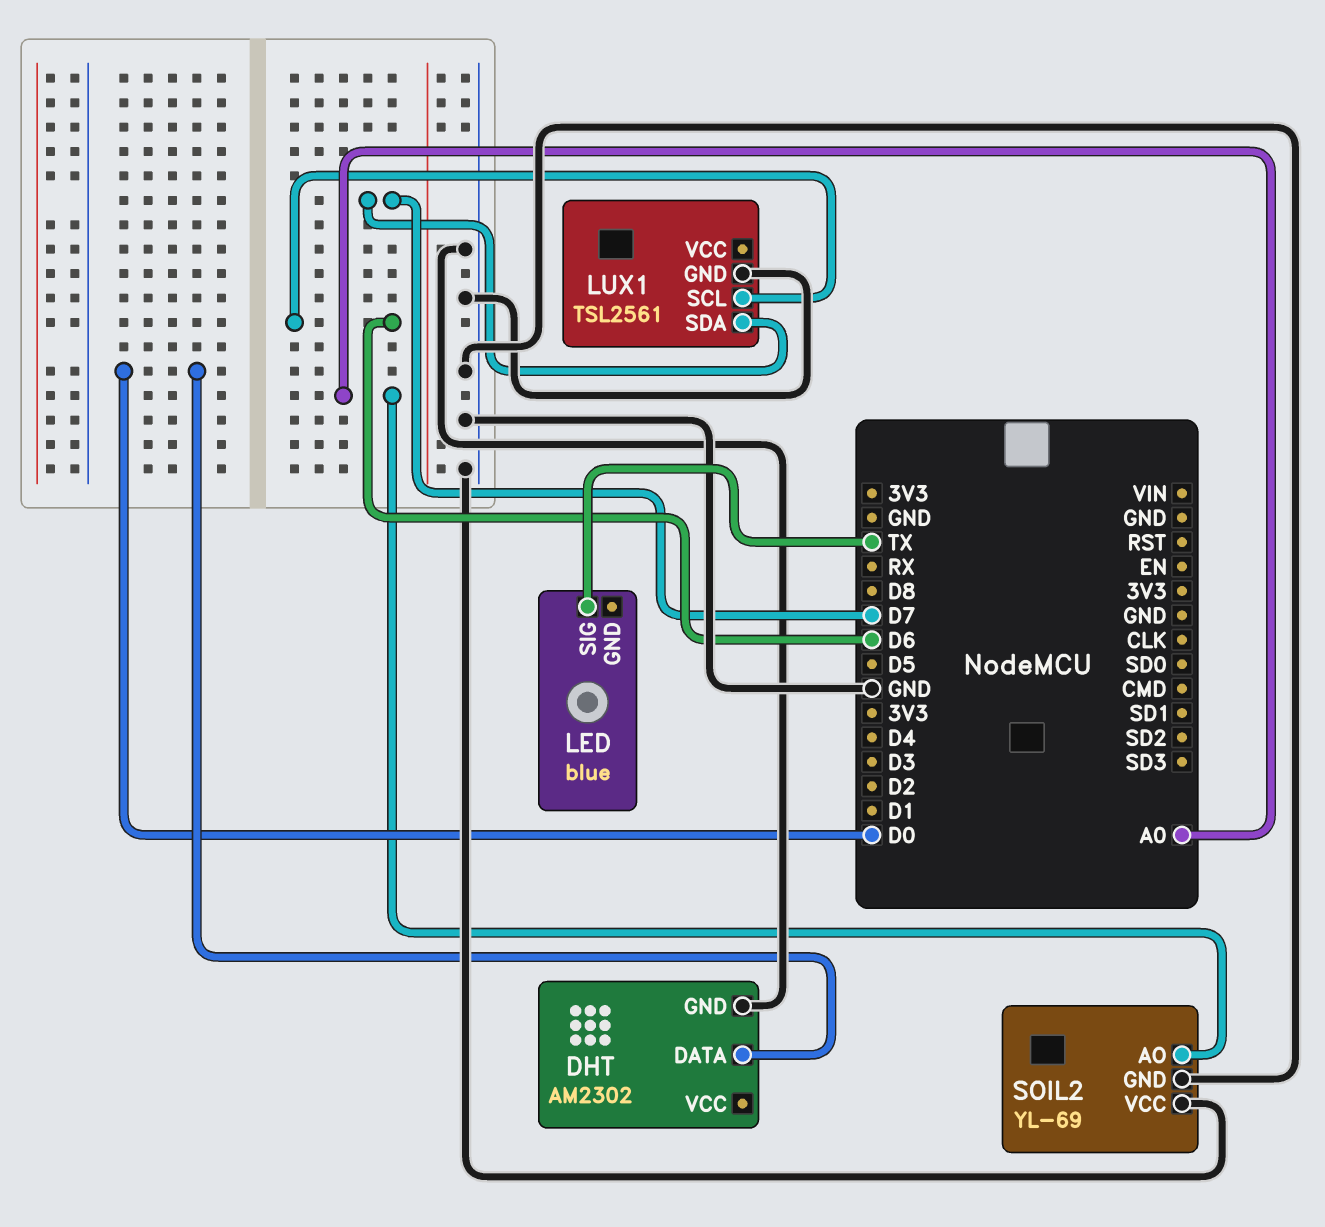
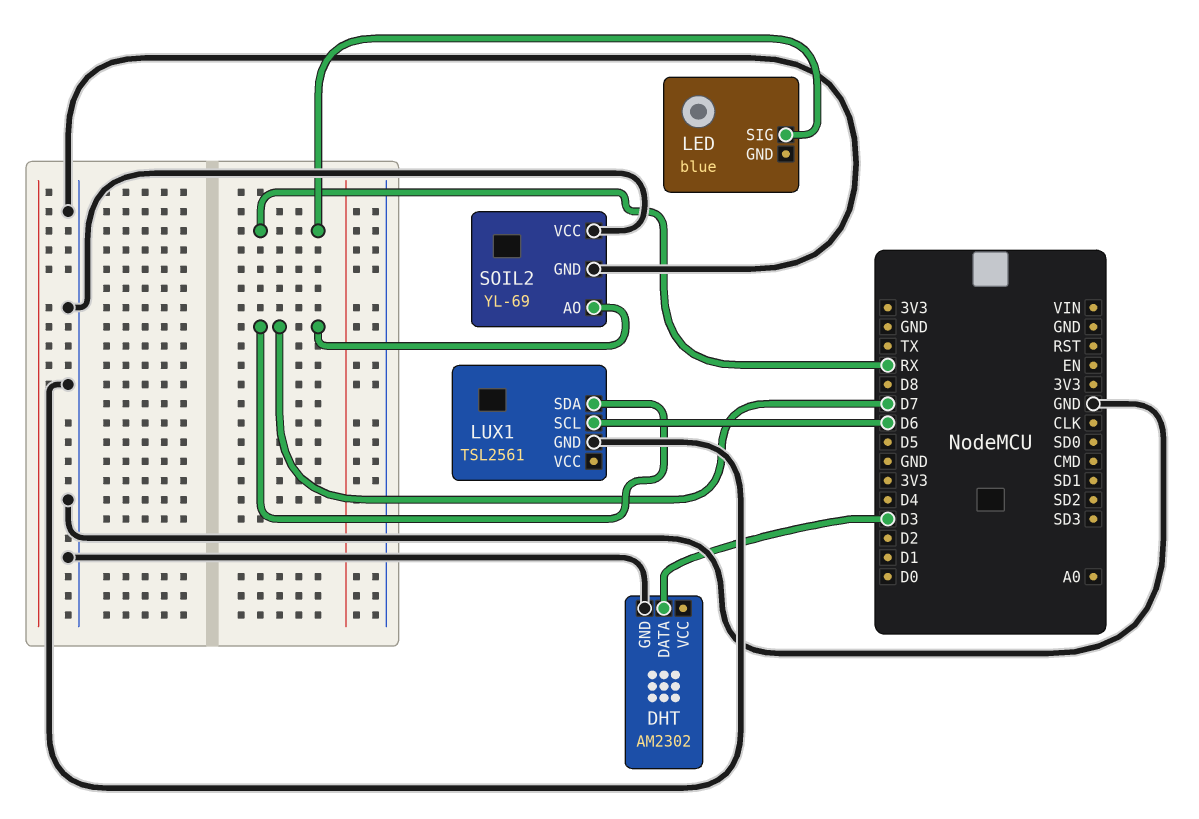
DHT pin DATA: D0 -> D3
LED pin SIG: TX -> RX
SOIL2 pin AO: A0 -> D7

